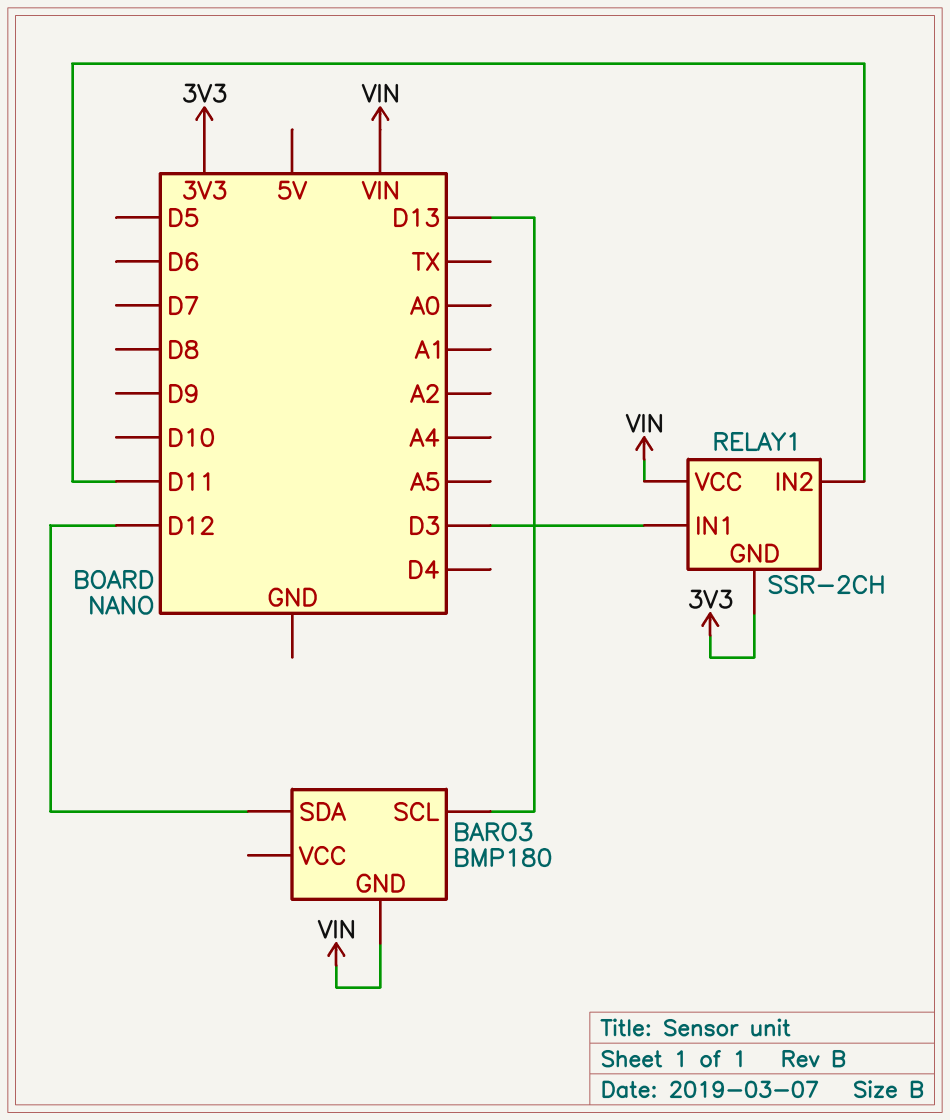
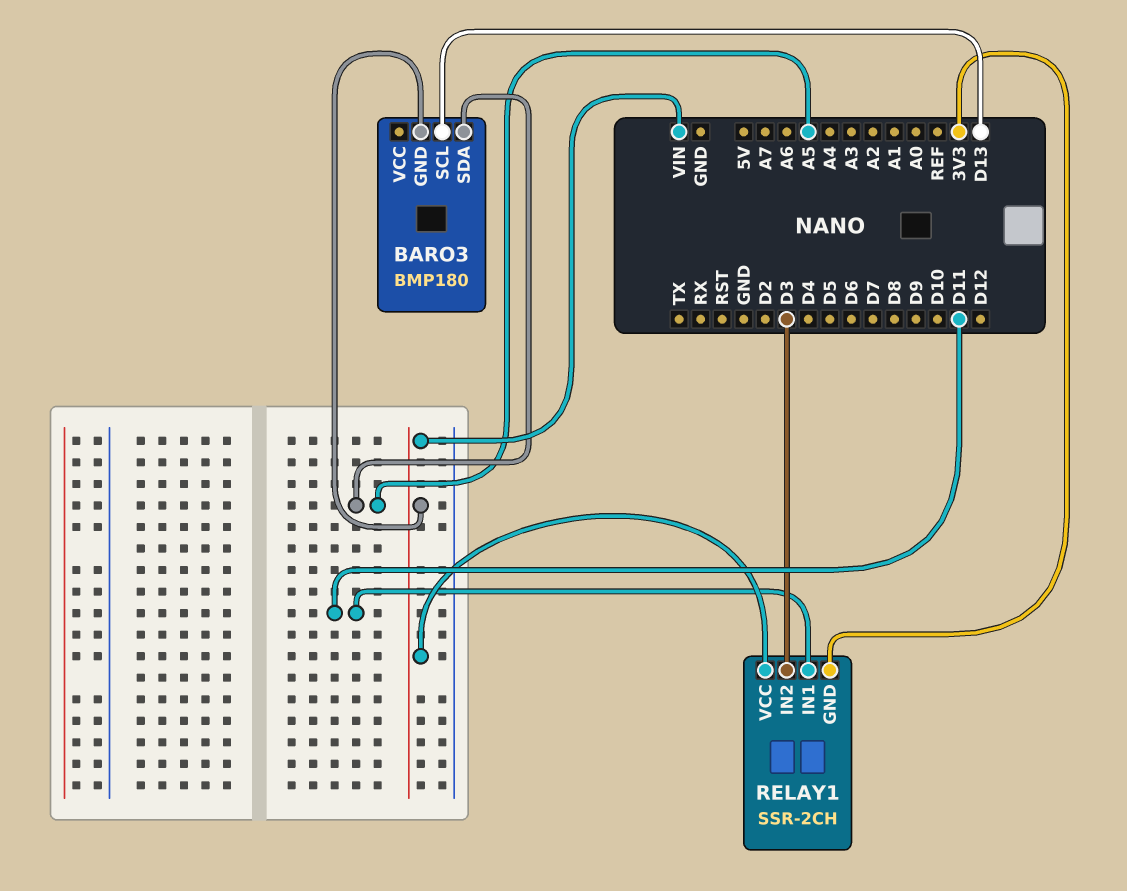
BARO3 pin SDA: D12 -> A5
RELAY1 pin IN1: D3 -> D11
RELAY1 pin IN2: D11 -> D3

